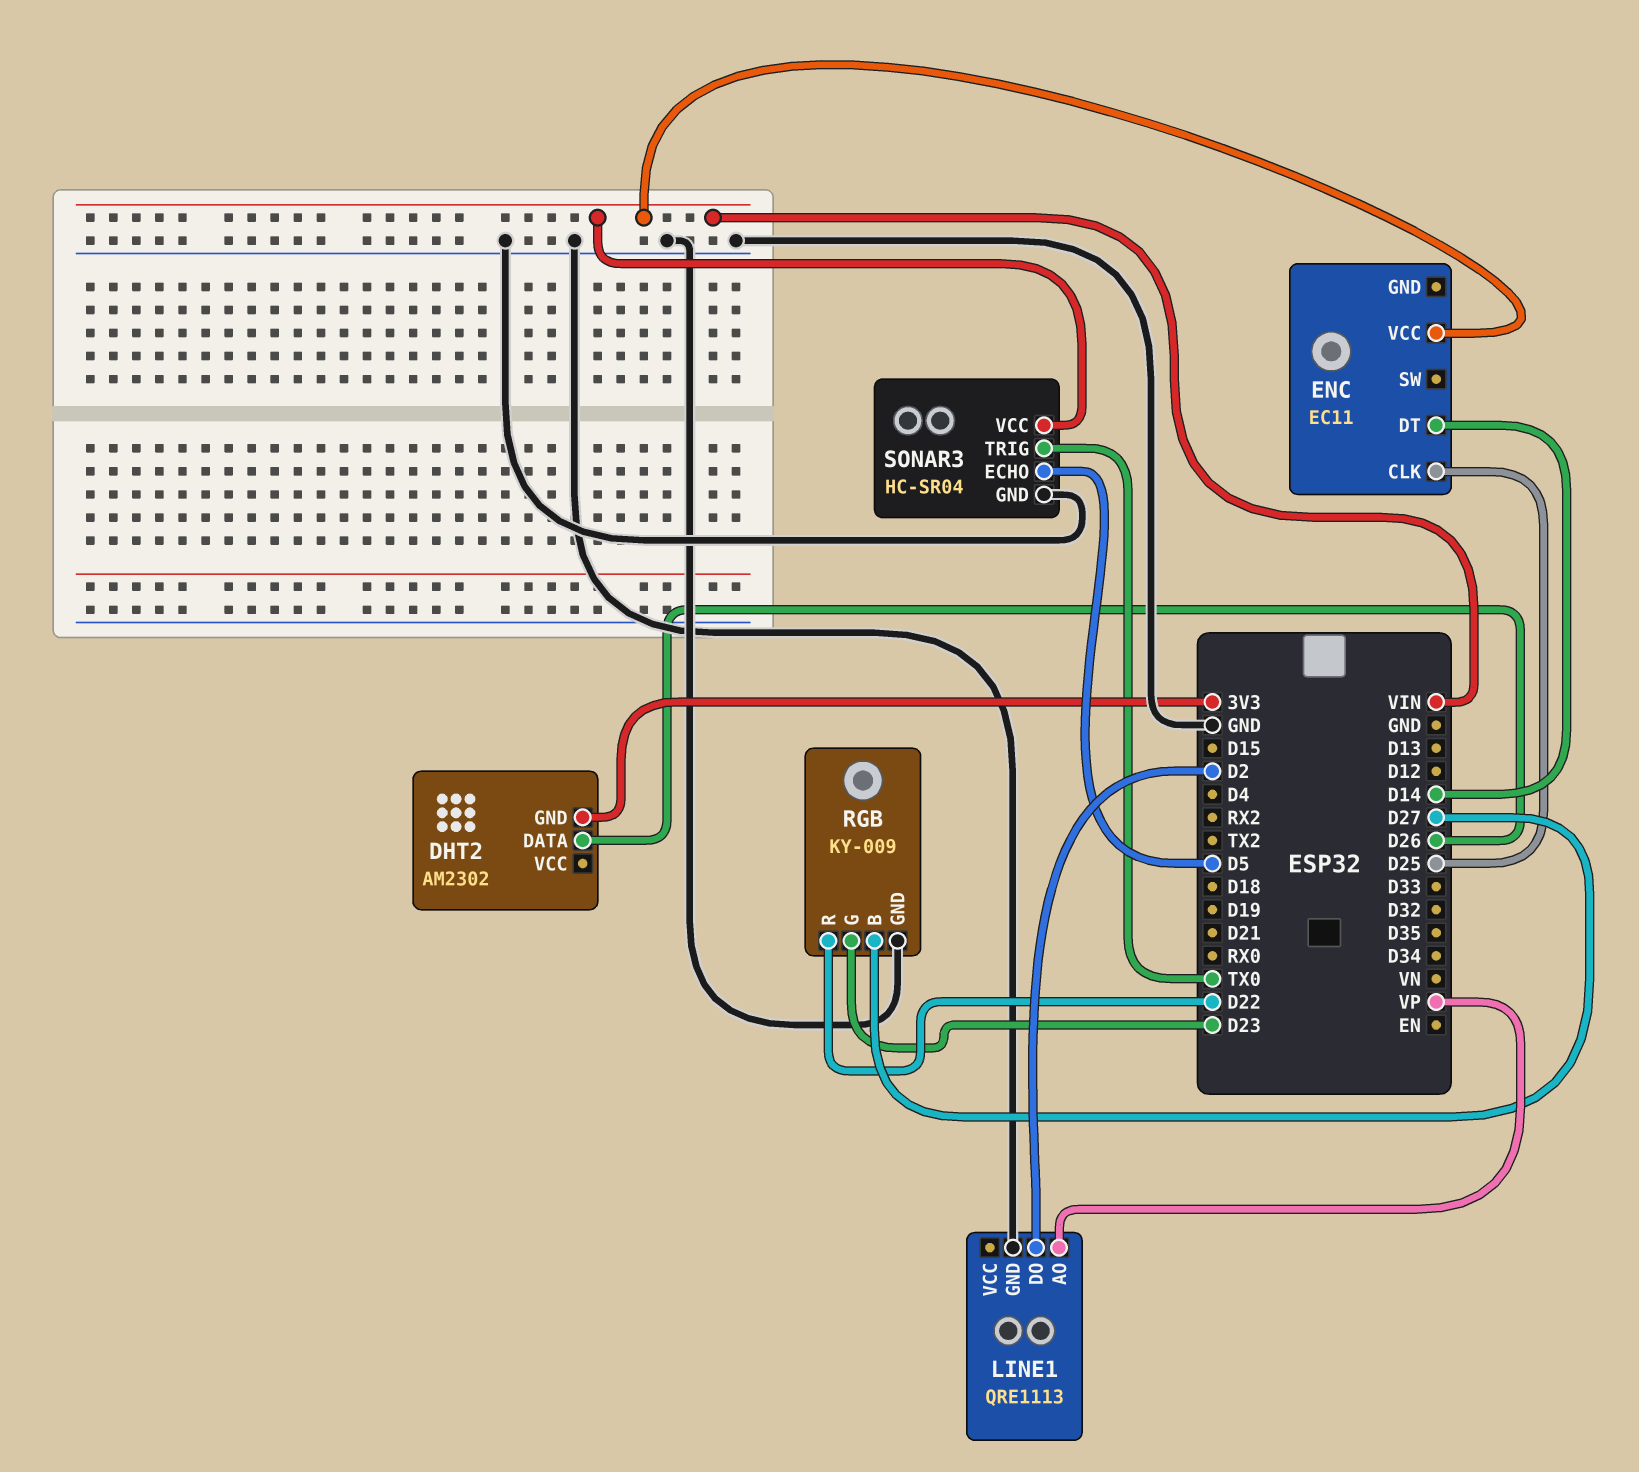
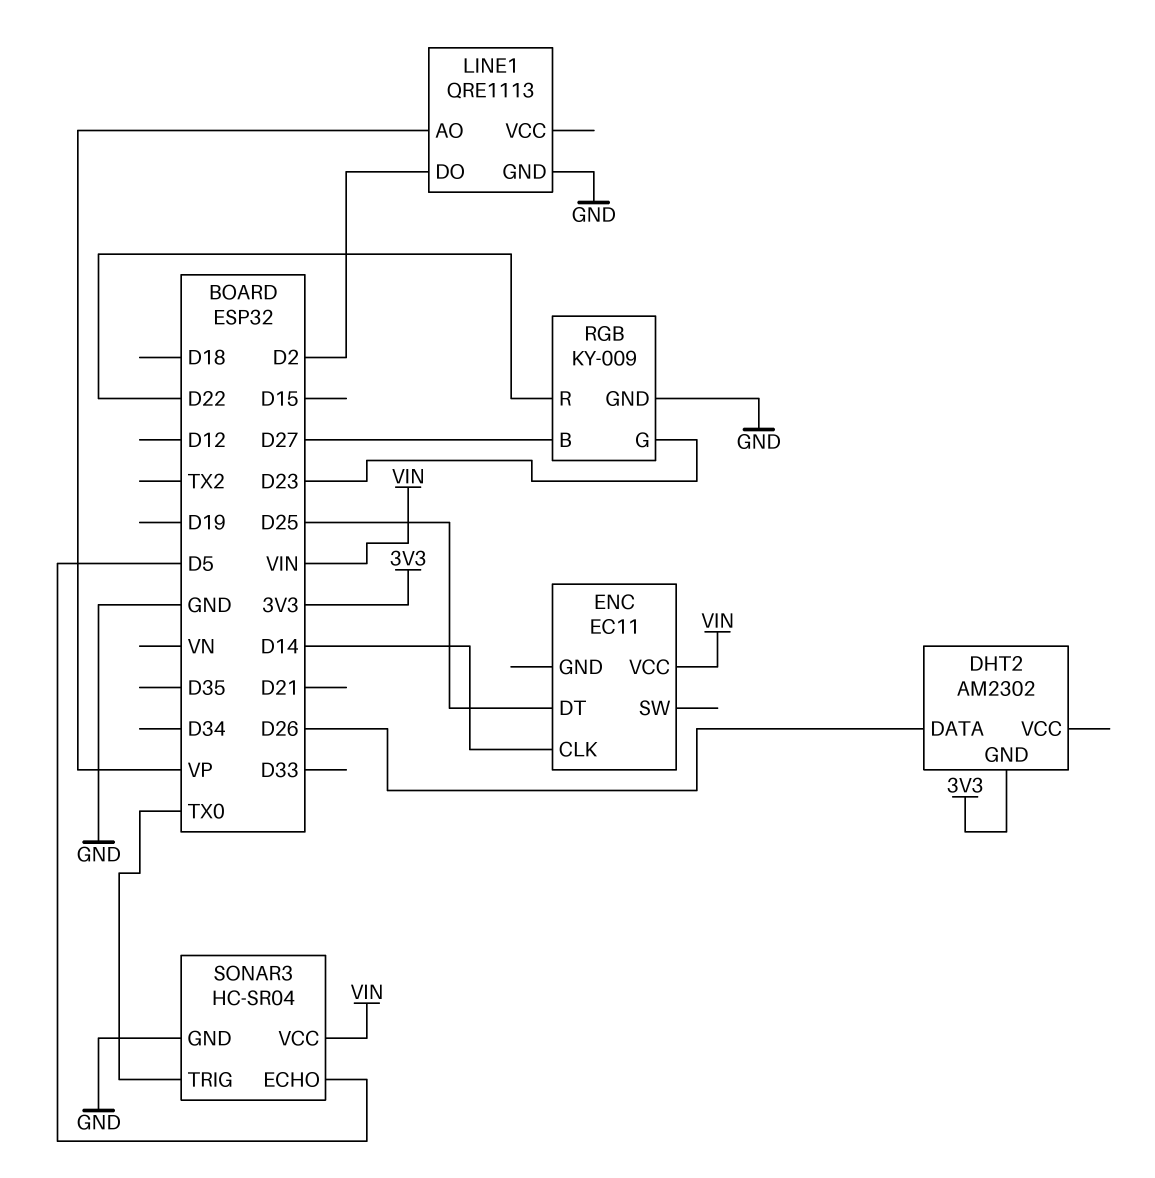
ENC pin CLK: D25 -> D14
ENC pin DT: D14 -> D25

